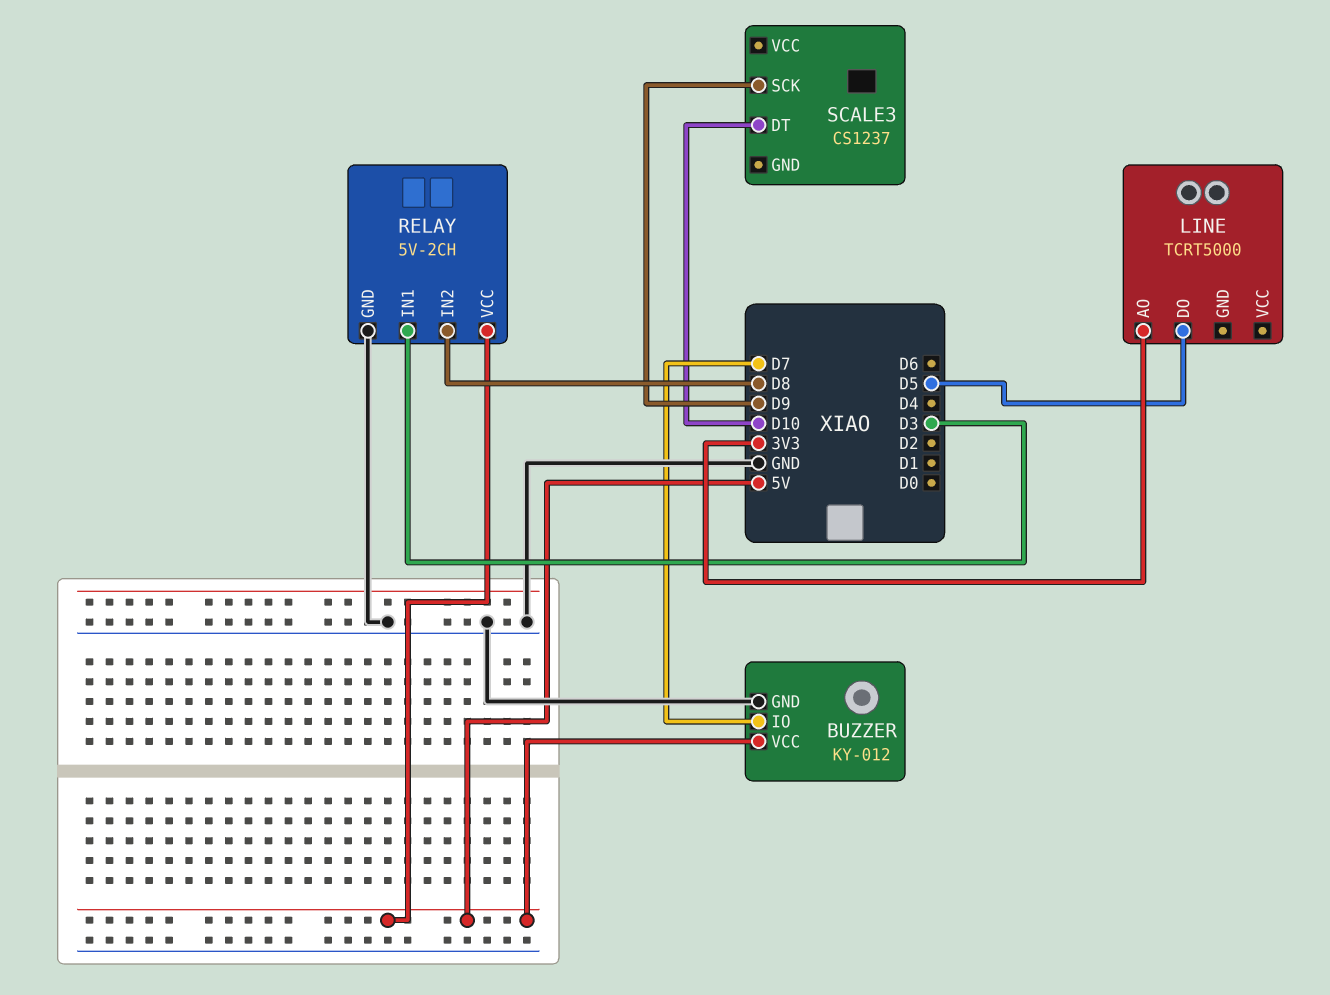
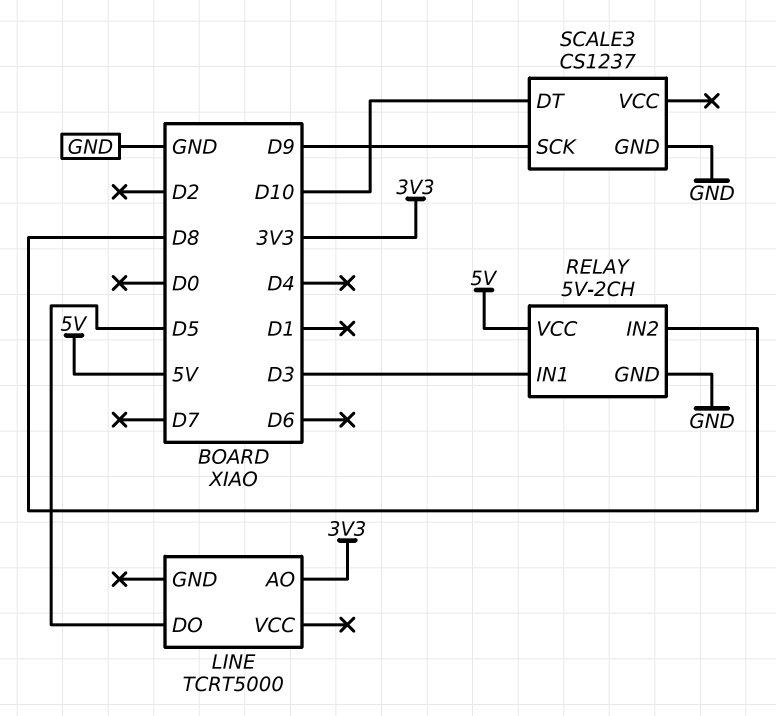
BUZZER: KY-012 -> none
BUZZER pin GND: GND -> none
BUZZER pin IO: D7 -> none
BUZZER pin VCC: 5V -> none
SCALE3 pin GND: none -> GND

